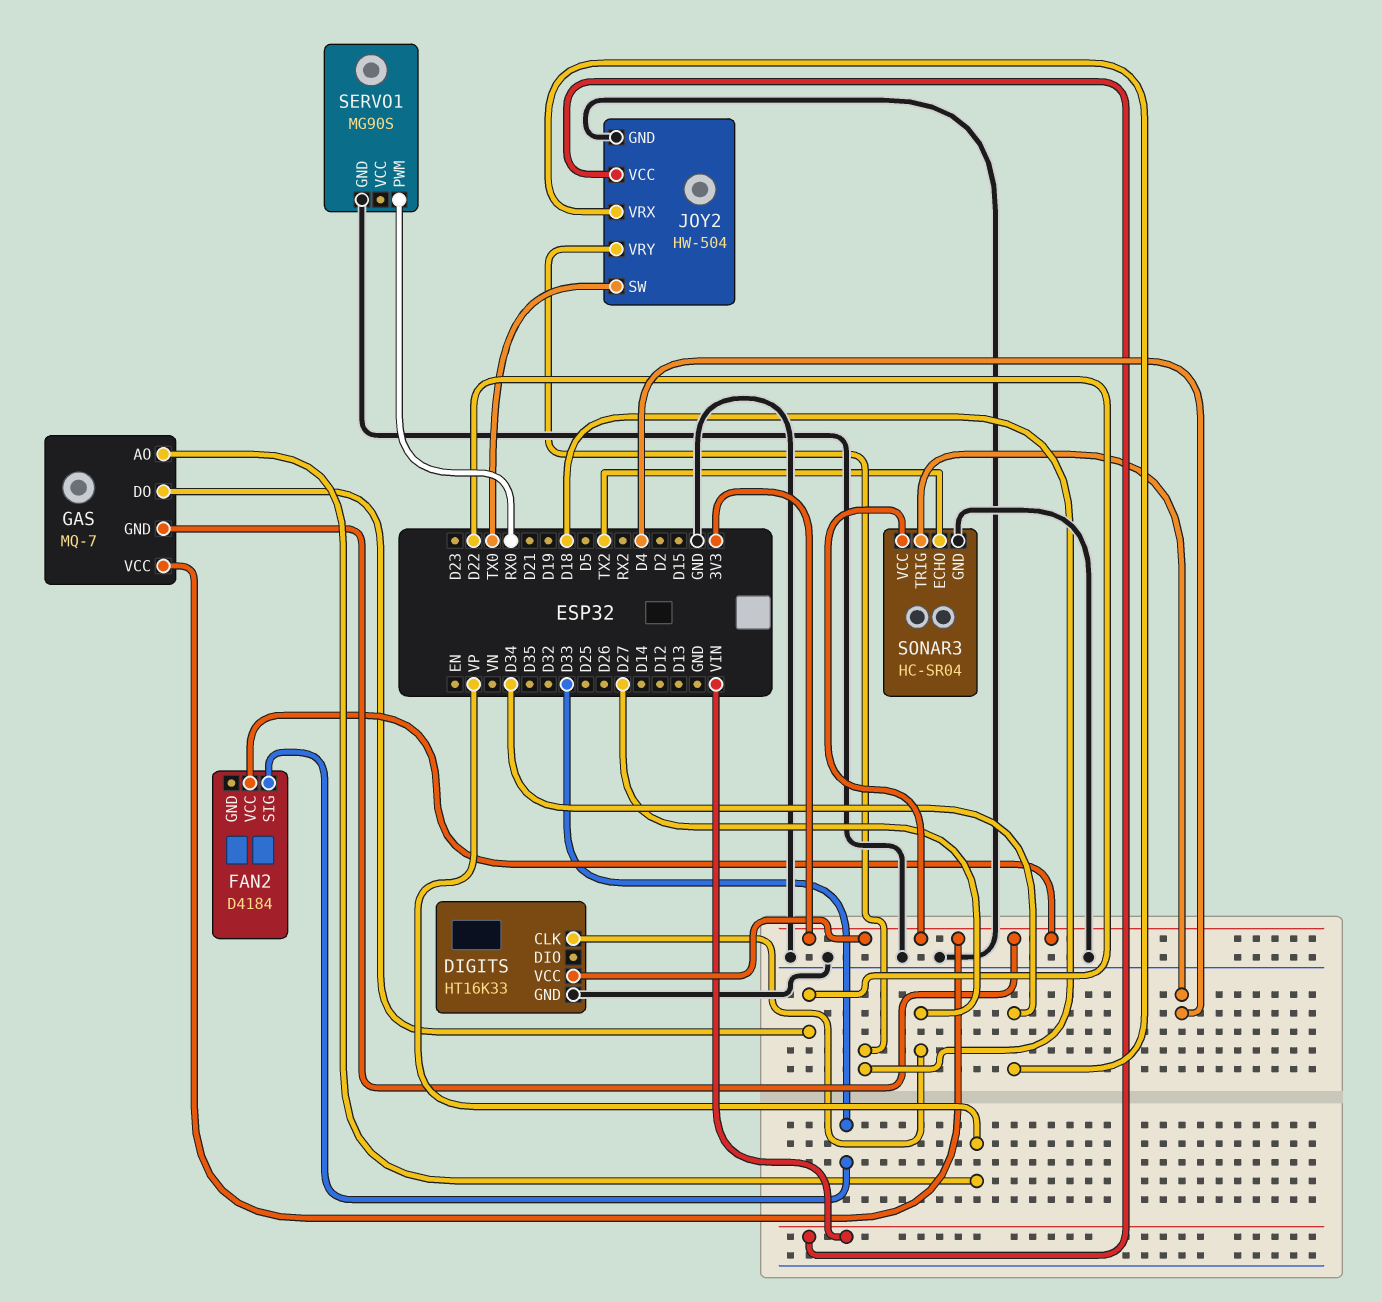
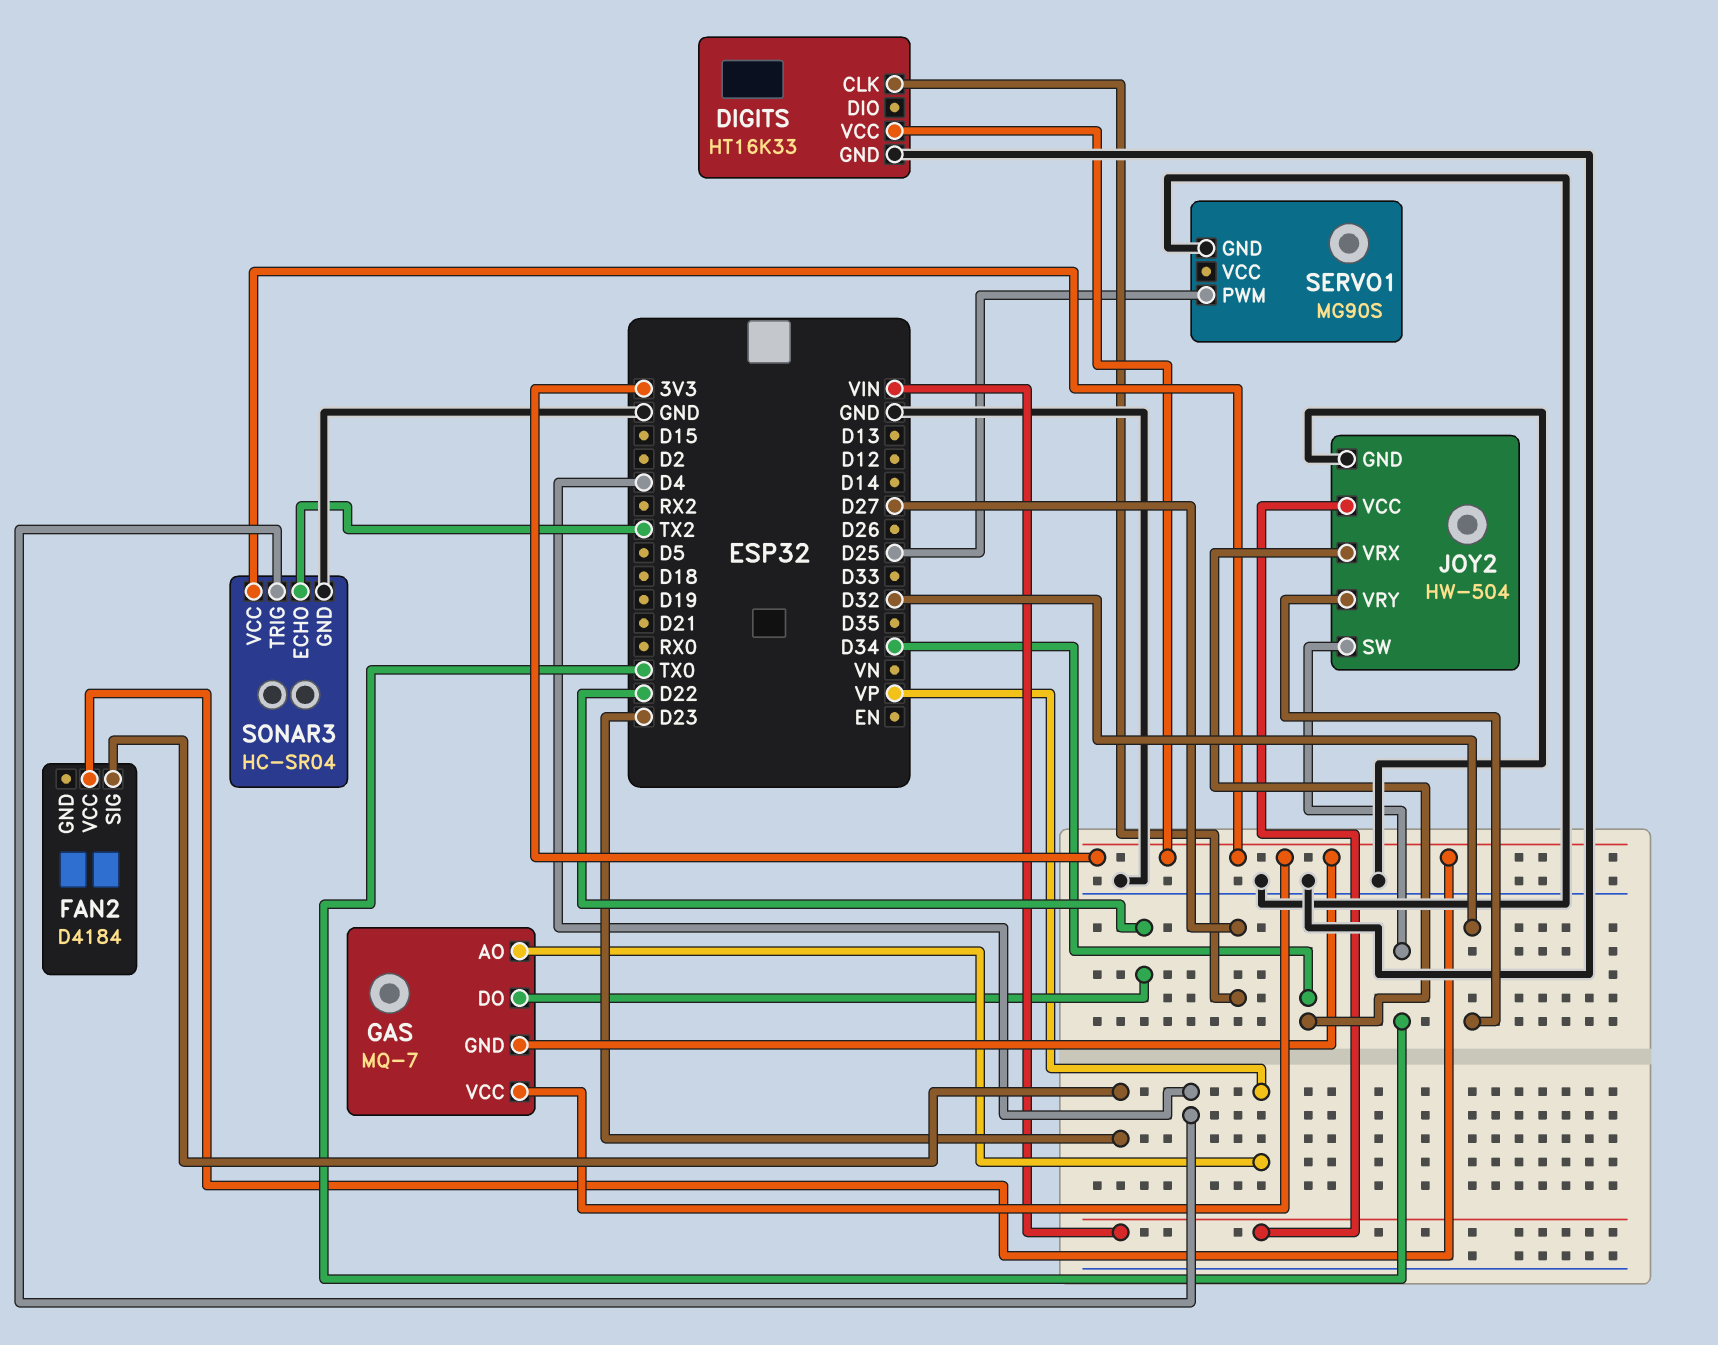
FAN2 pin SIG: D33 -> D23
JOY2 pin VRY: D18 -> D32
SERVO1 pin PWM: RX0 -> D25

